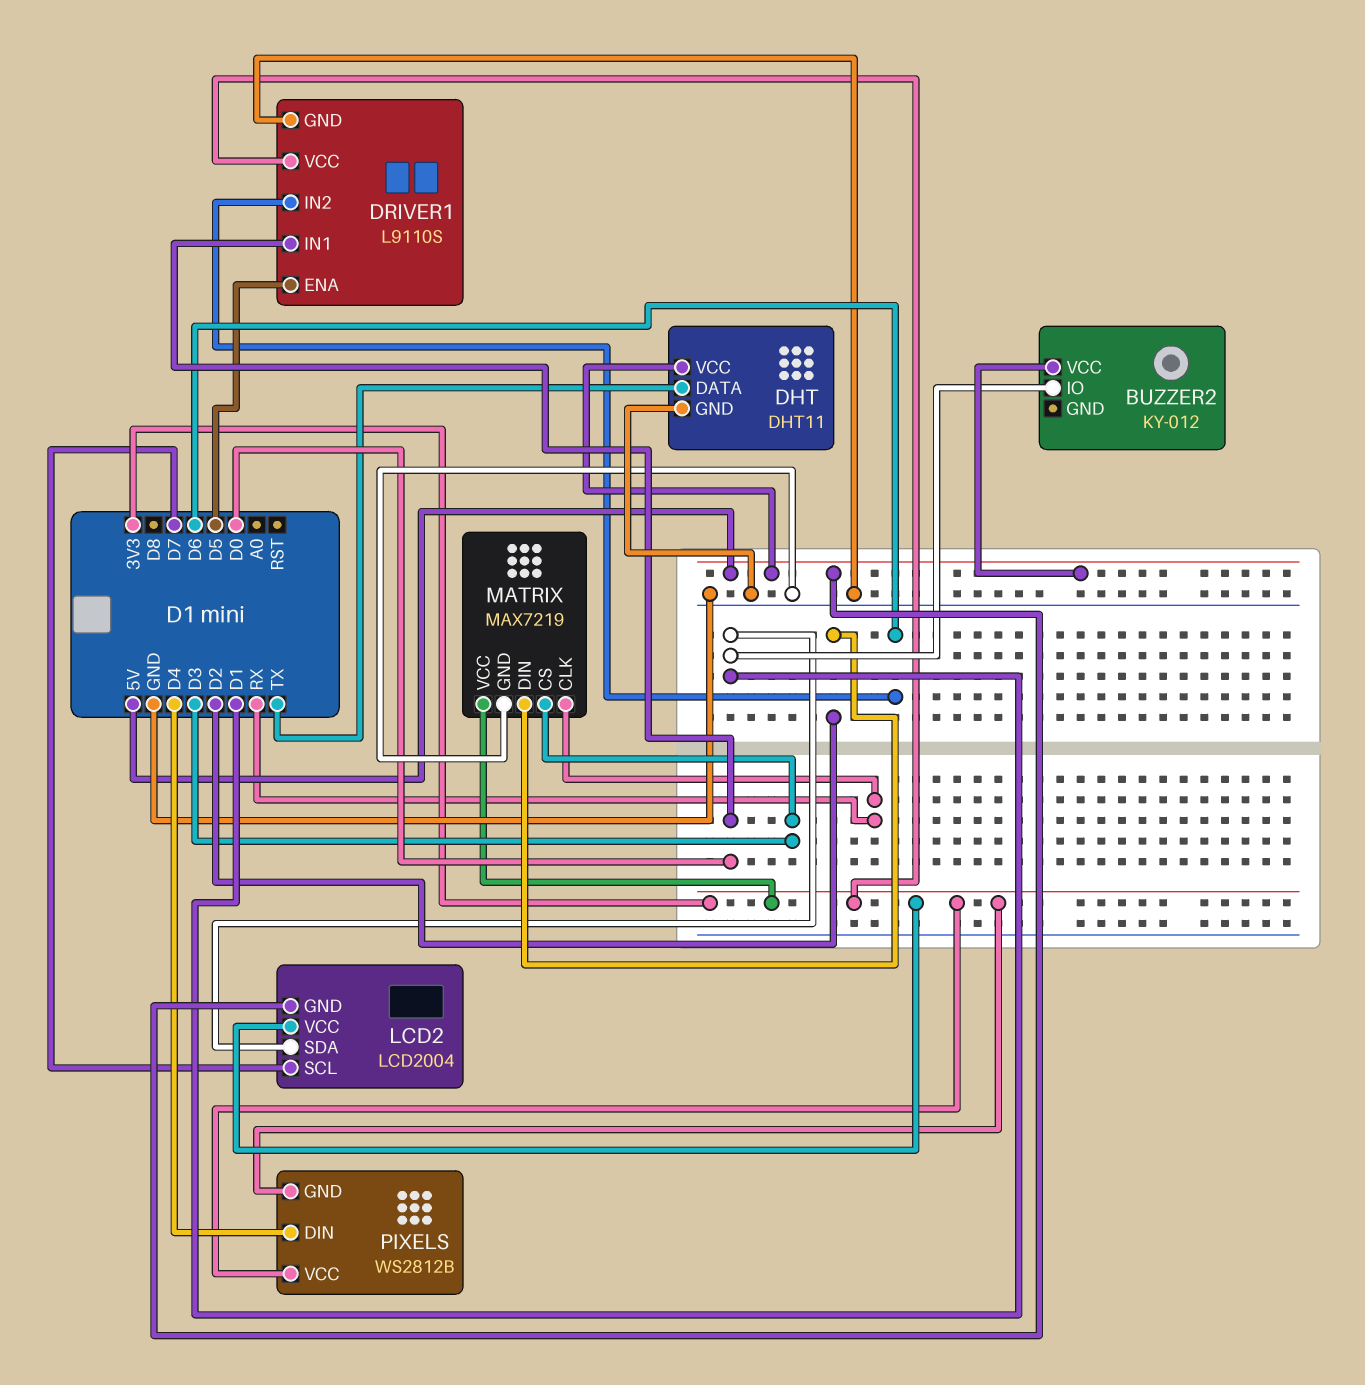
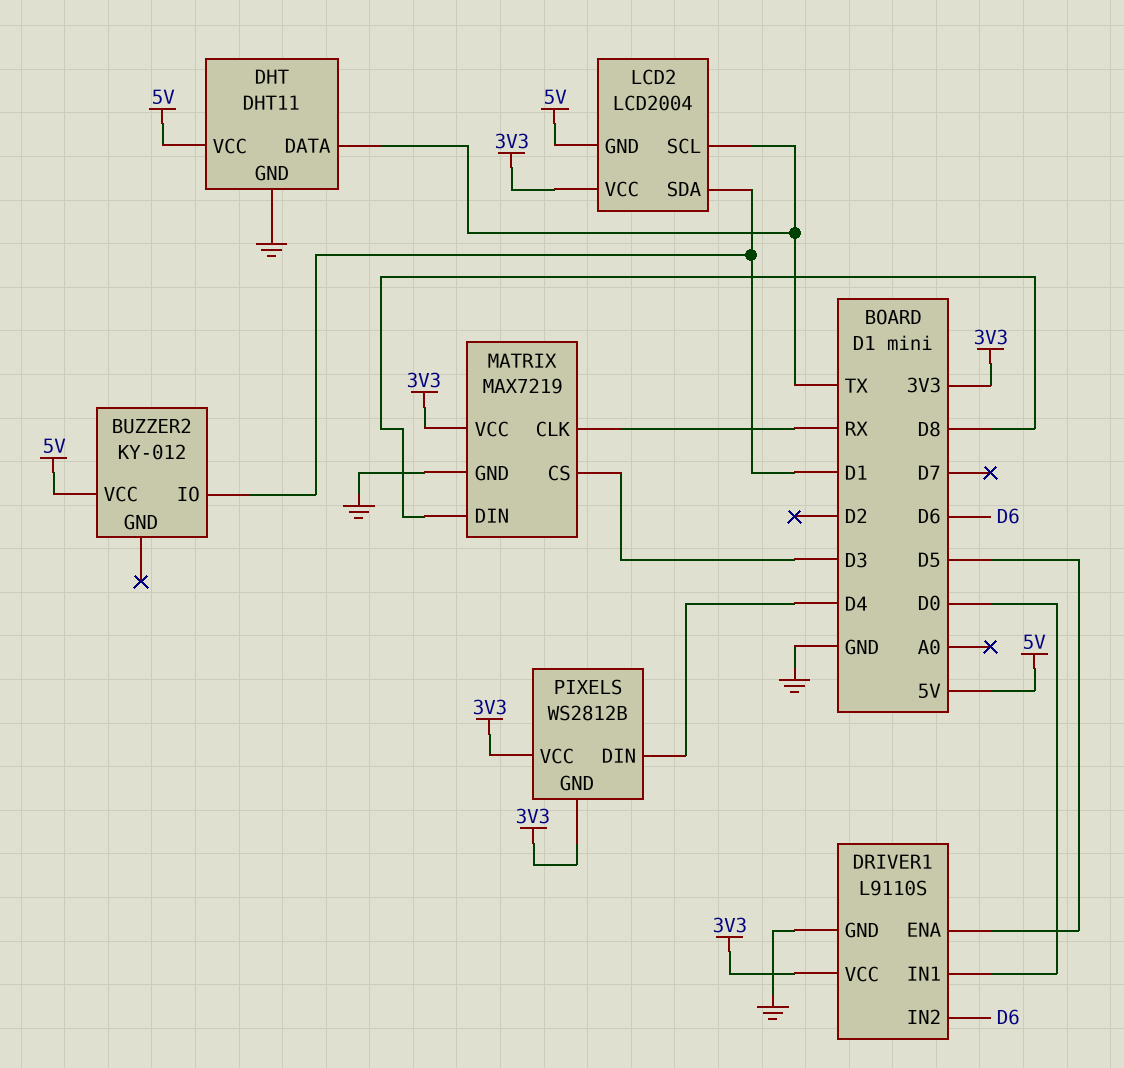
LCD2 pin SCL: D7 -> TX
MATRIX pin DIN: D2 -> D8

